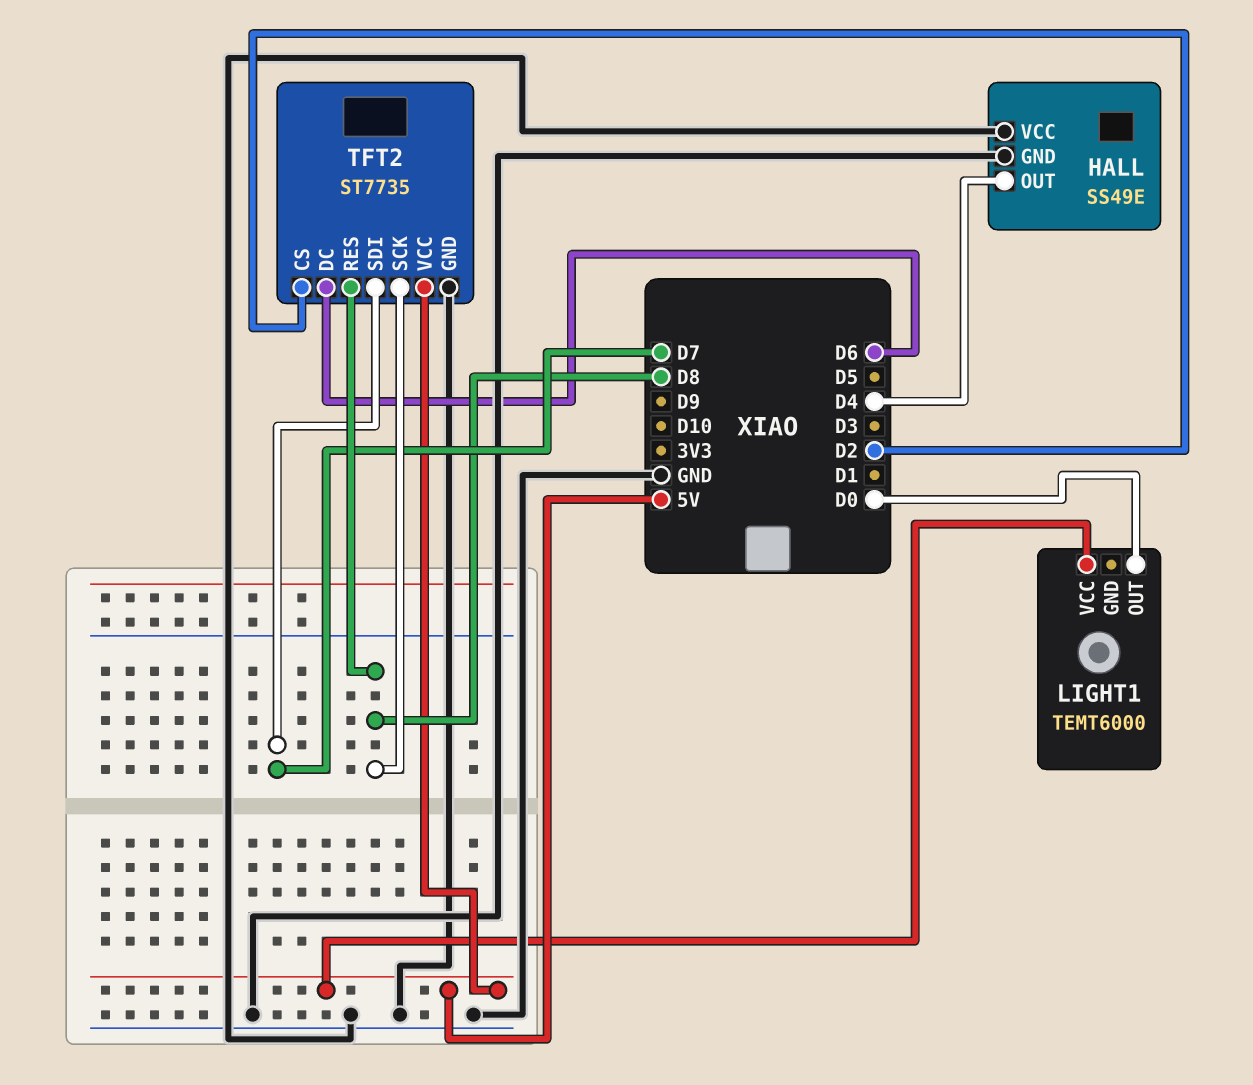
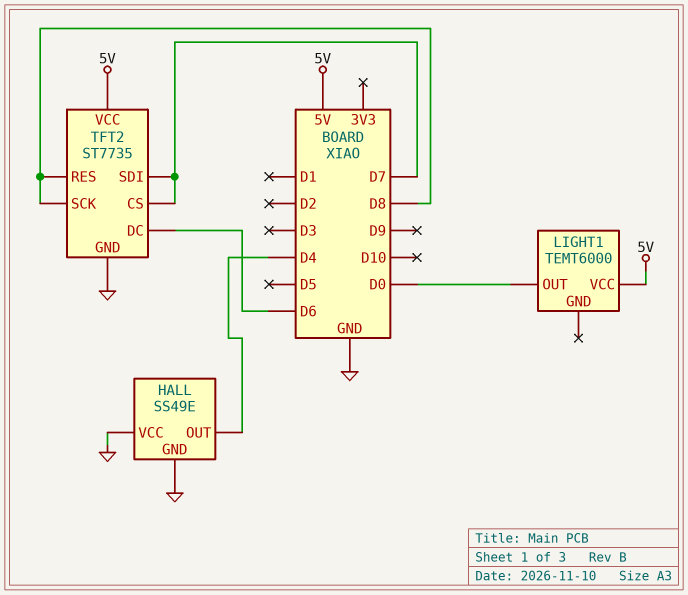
TFT2 pin CS: D2 -> D7

